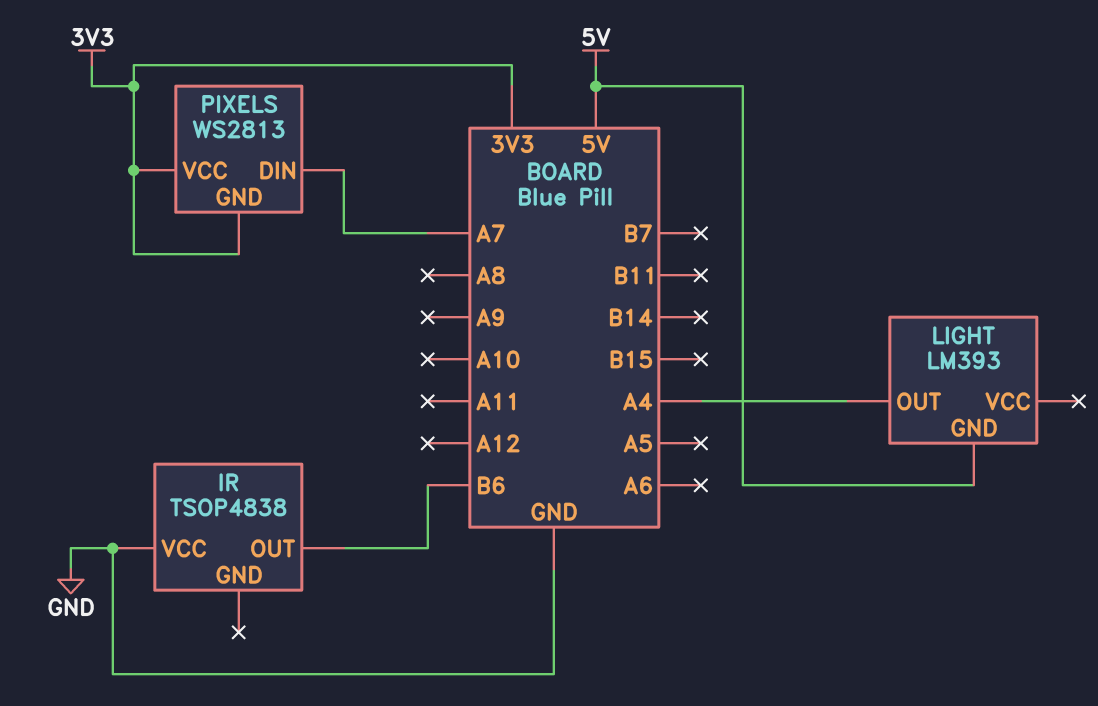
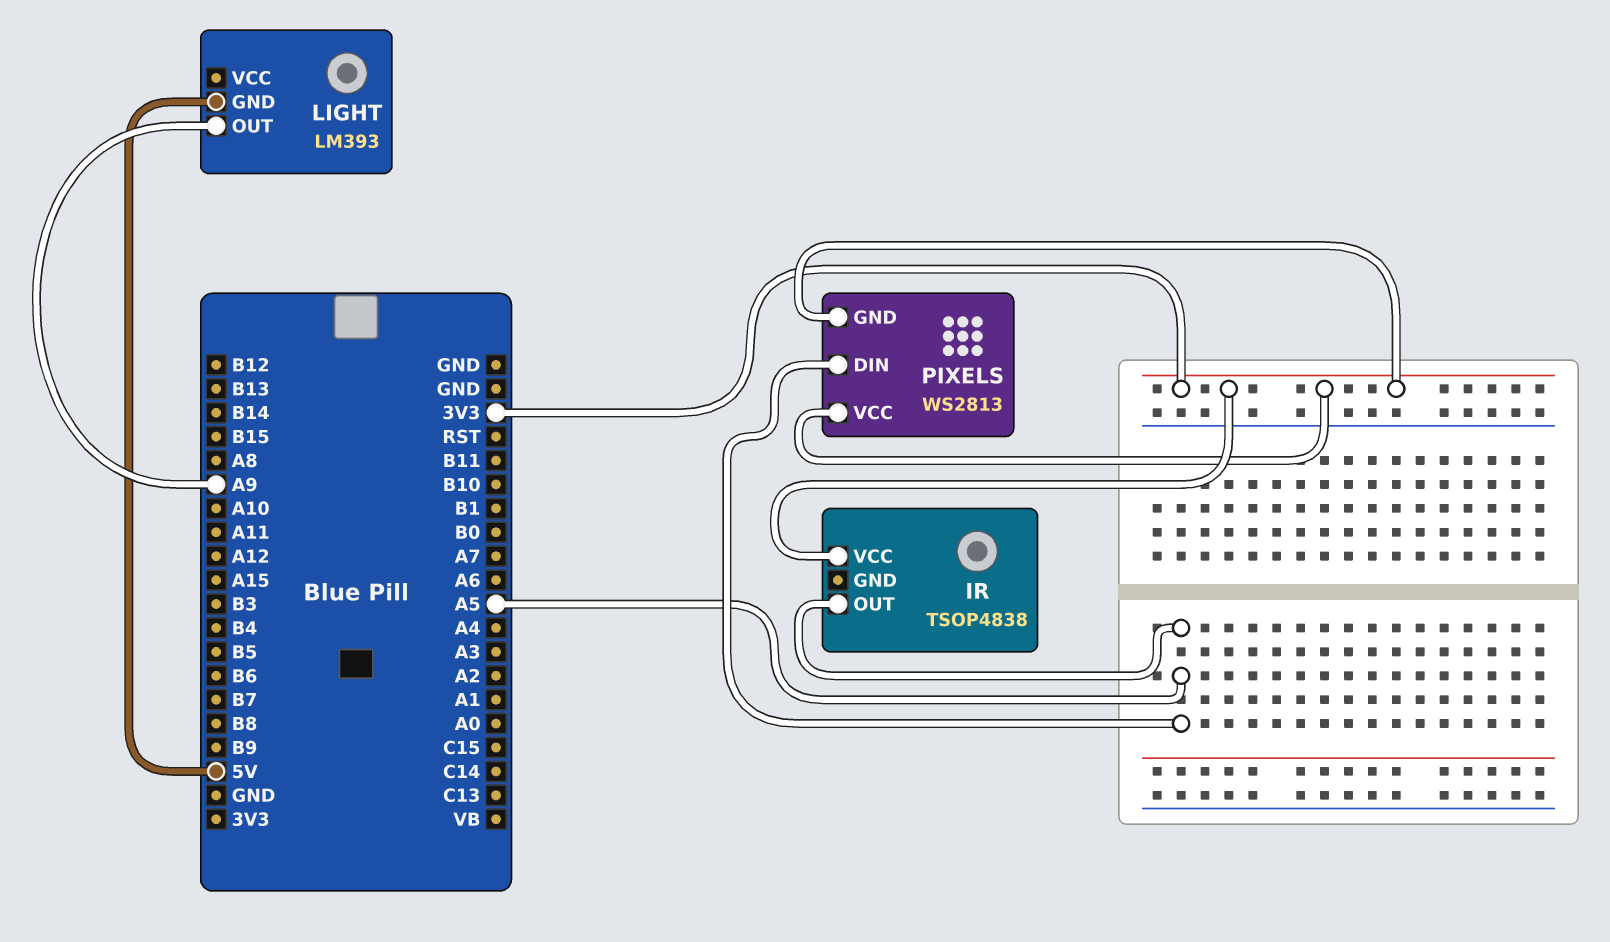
IR pin OUT: B6 -> A5
IR pin VCC: GND -> 3V3
LIGHT pin OUT: A4 -> A9
PIXELS pin DIN: A7 -> A5

